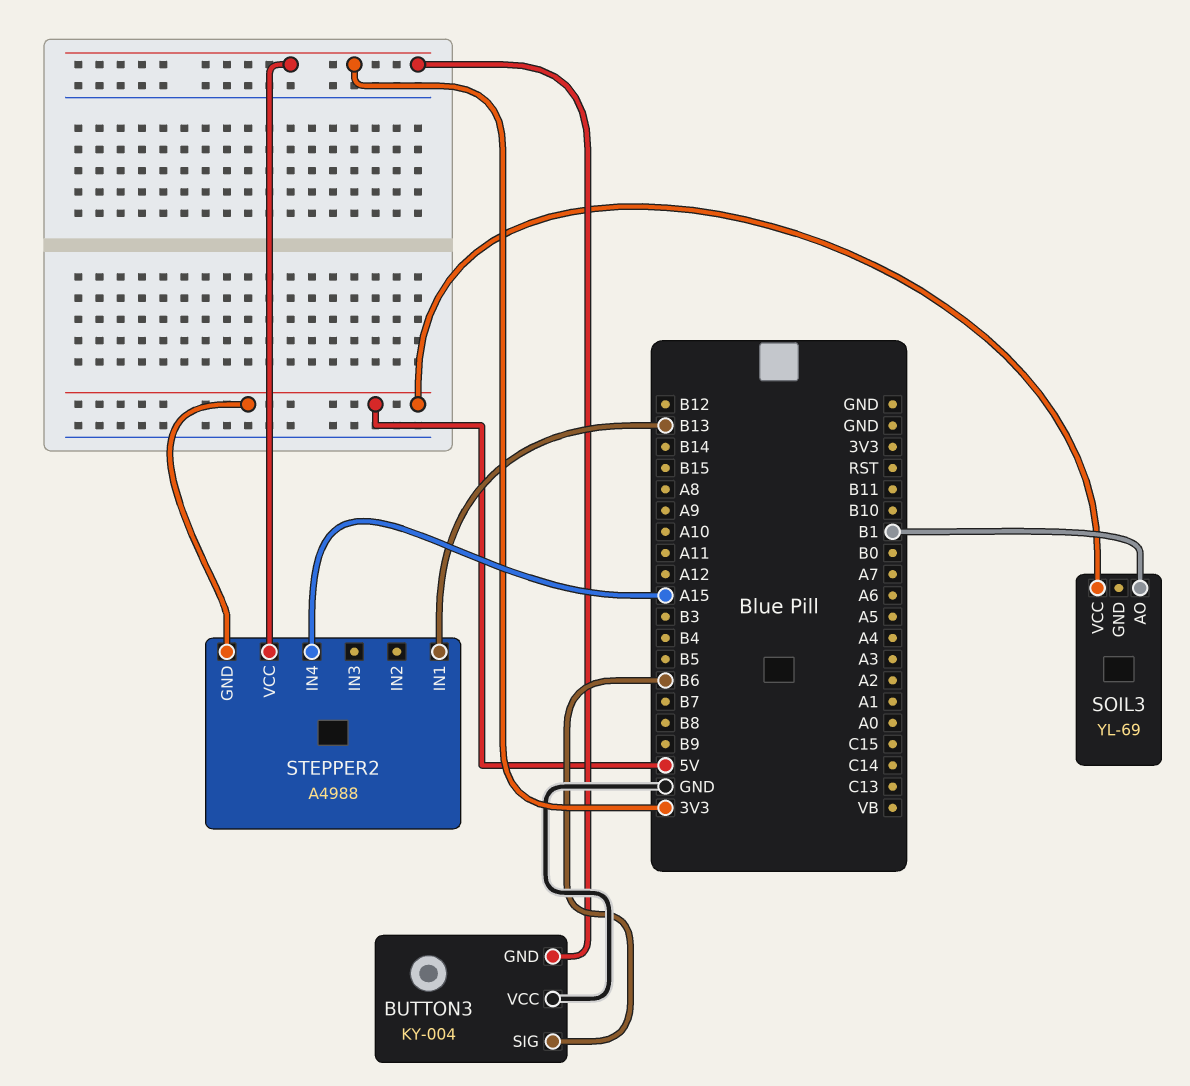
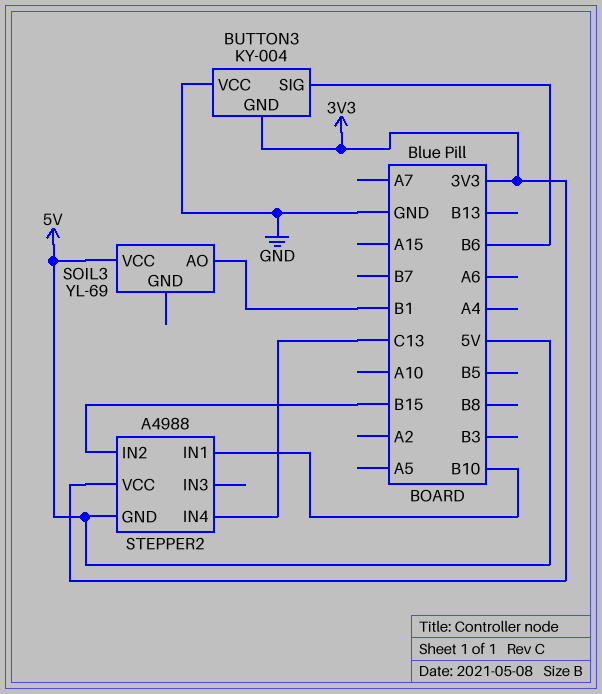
STEPPER2 pin IN1: B13 -> B10
STEPPER2 pin IN2: none -> B15
STEPPER2 pin IN4: A15 -> C13

